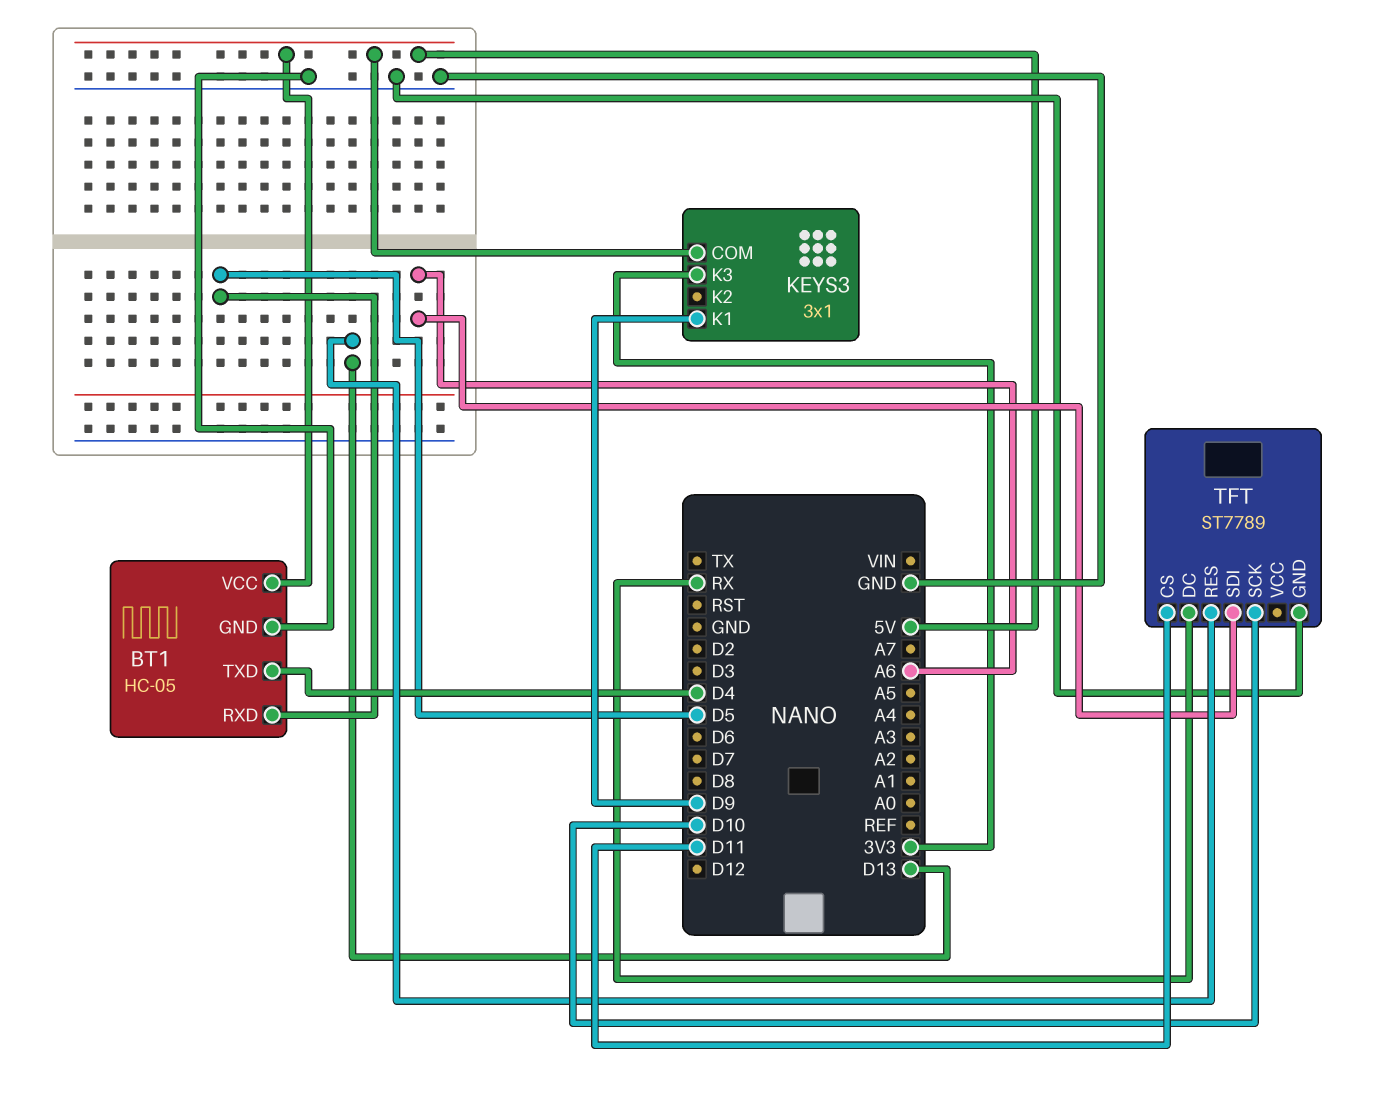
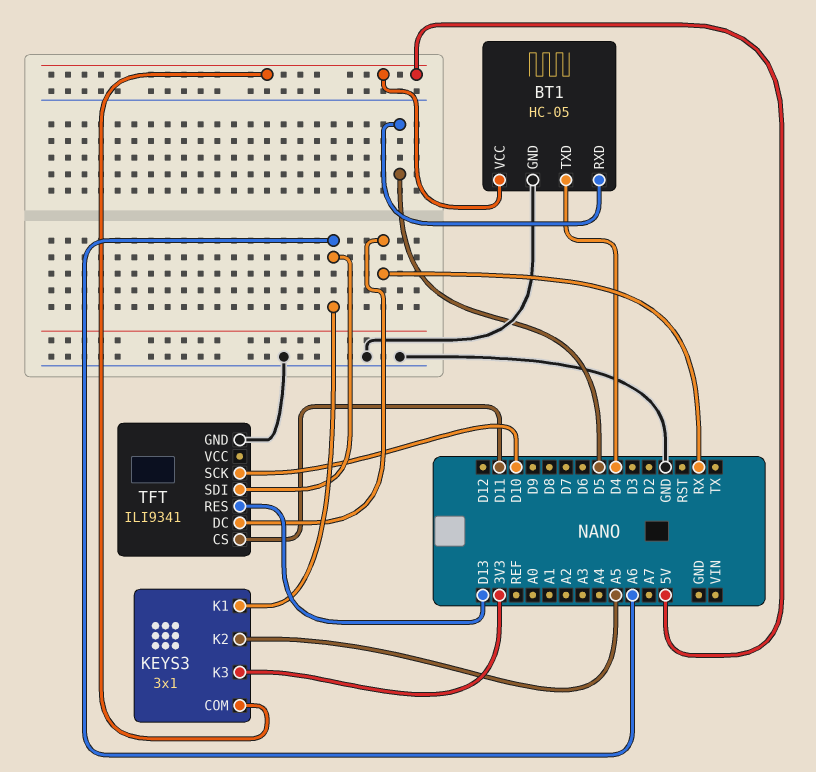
KEYS3 pin K1: D9 -> A6
KEYS3 pin K2: none -> A5
TFT: ST7789 -> ILI9341

